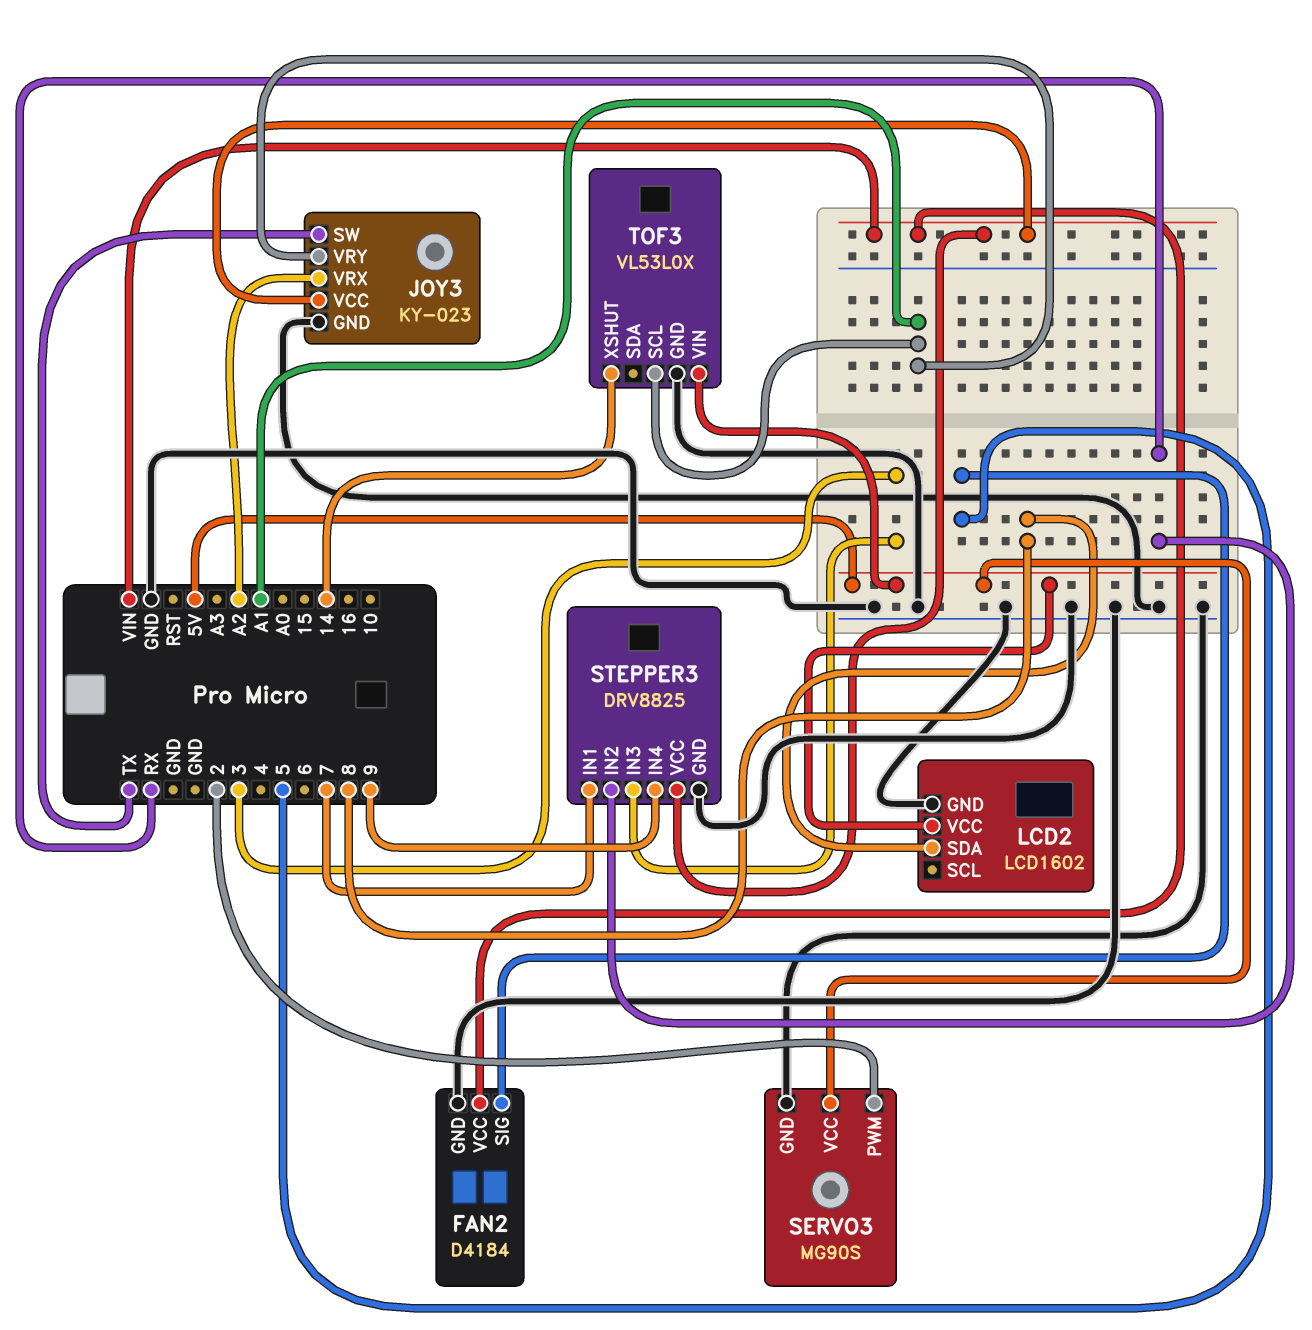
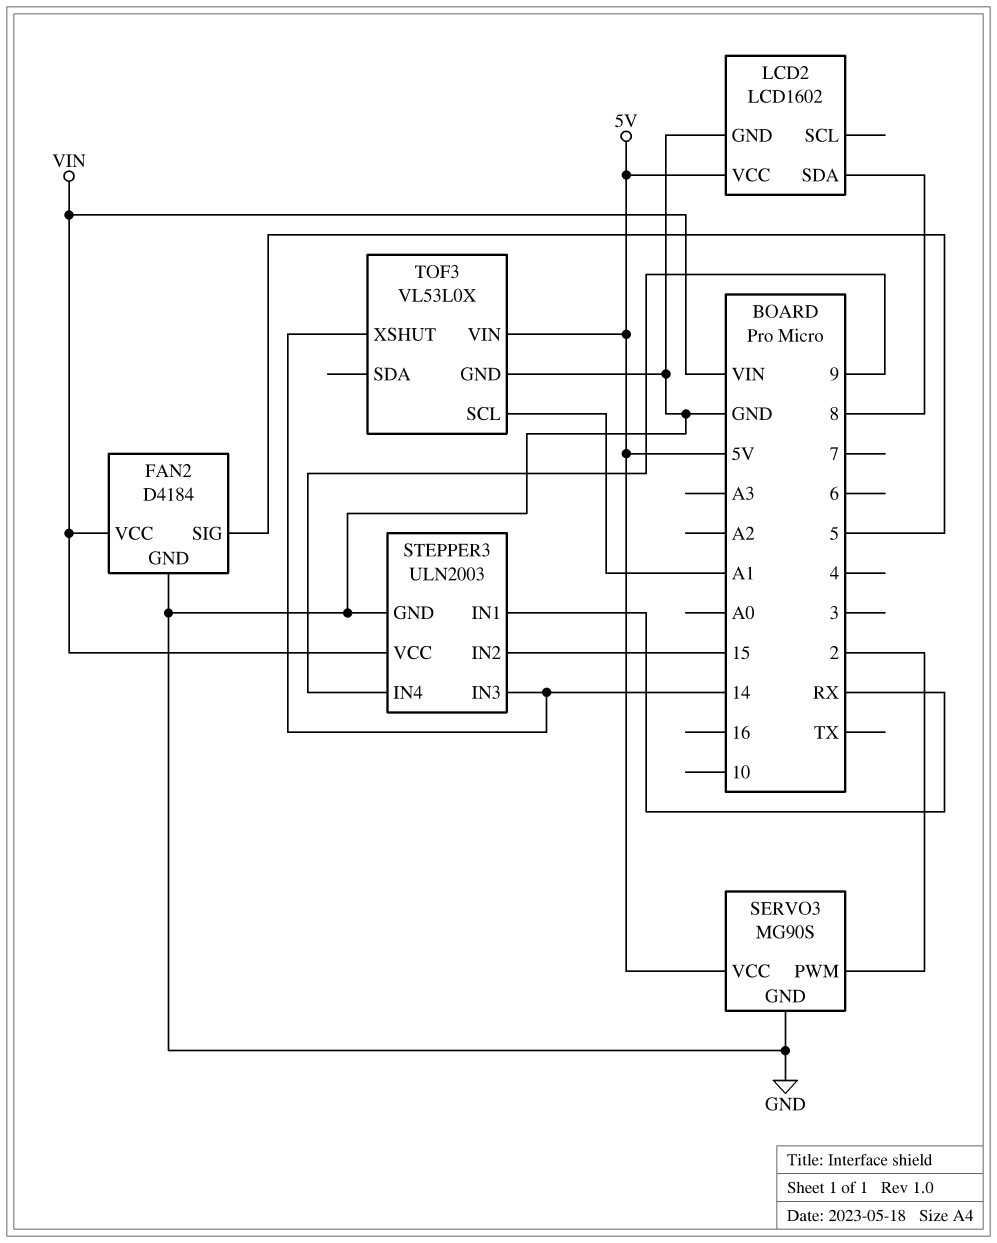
JOY3: KY-023 -> none
JOY3 pin GND: GND -> none
JOY3 pin SW: TX -> none
JOY3 pin VCC: VIN -> none
JOY3 pin VRX: A2 -> none
JOY3 pin VRY: A1 -> none
STEPPER3: DRV8825 -> ULN2003
STEPPER3 pin IN1: 7 -> RX
STEPPER3 pin IN2: RX -> 15
STEPPER3 pin IN3: 3 -> 14

